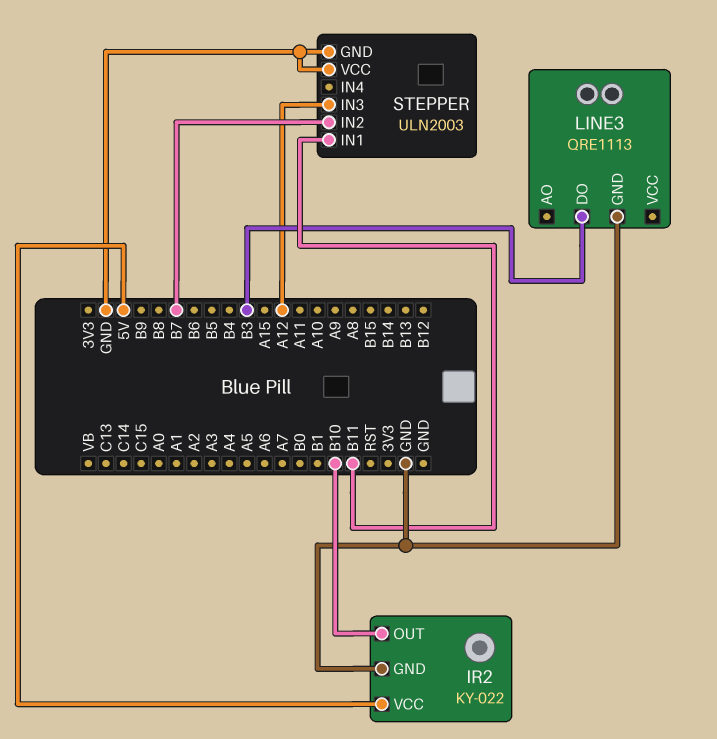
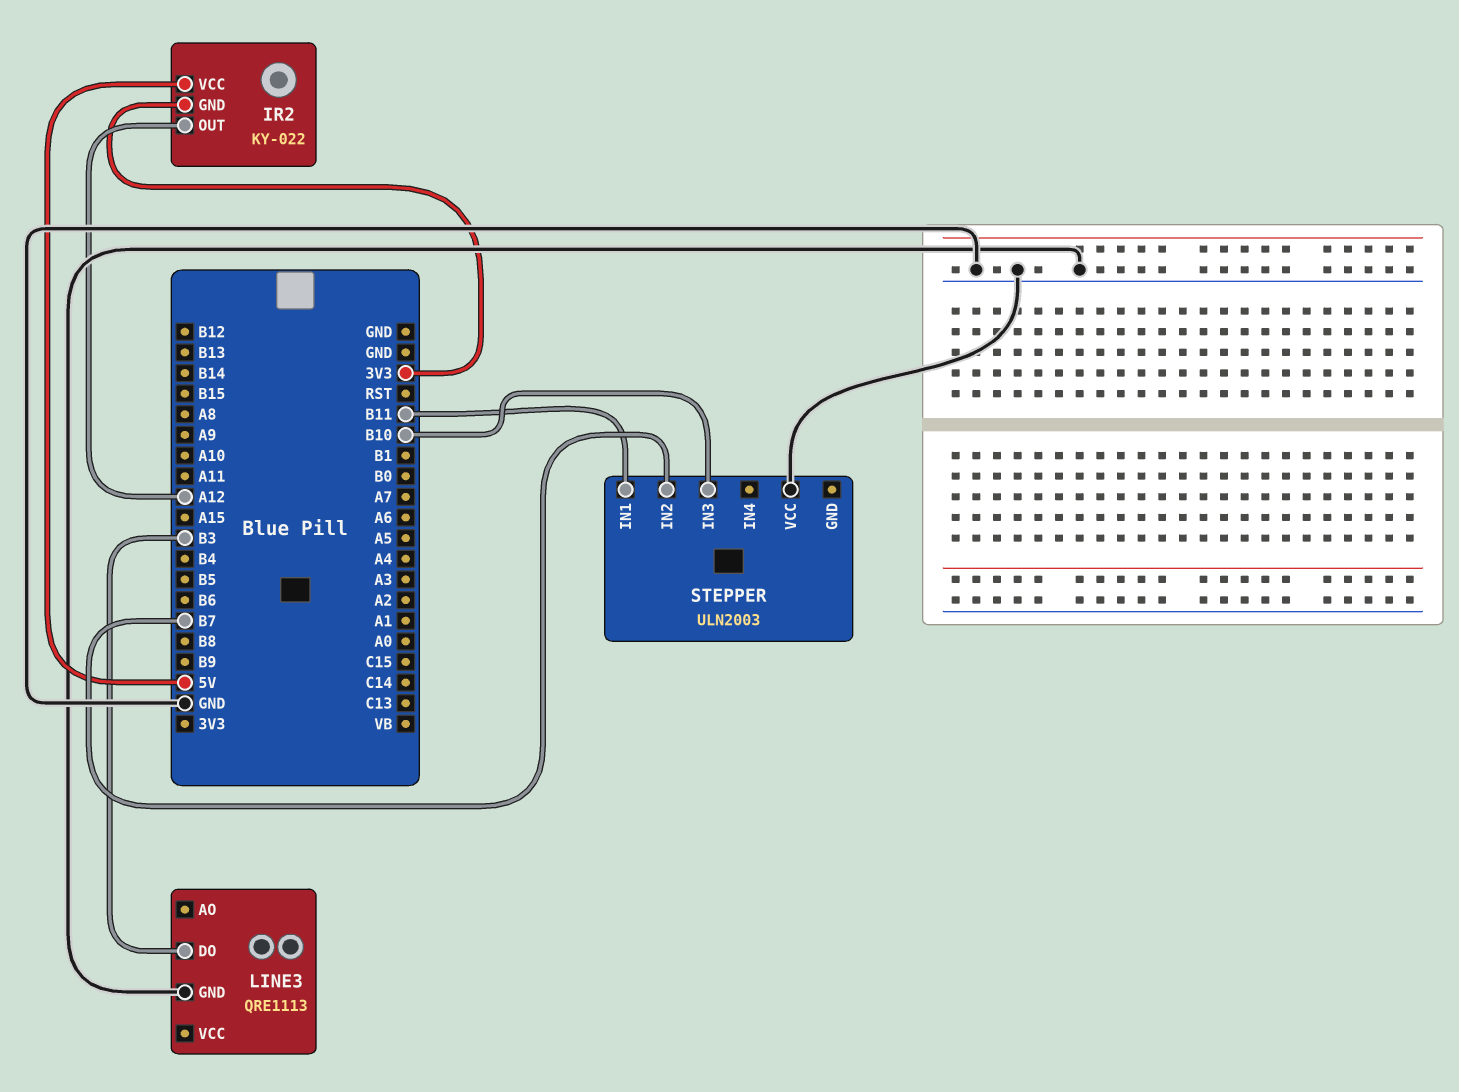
IR2 pin GND: GND -> 3V3
IR2 pin OUT: B10 -> A12
STEPPER pin GND: GND -> none
STEPPER pin IN3: A12 -> B10

